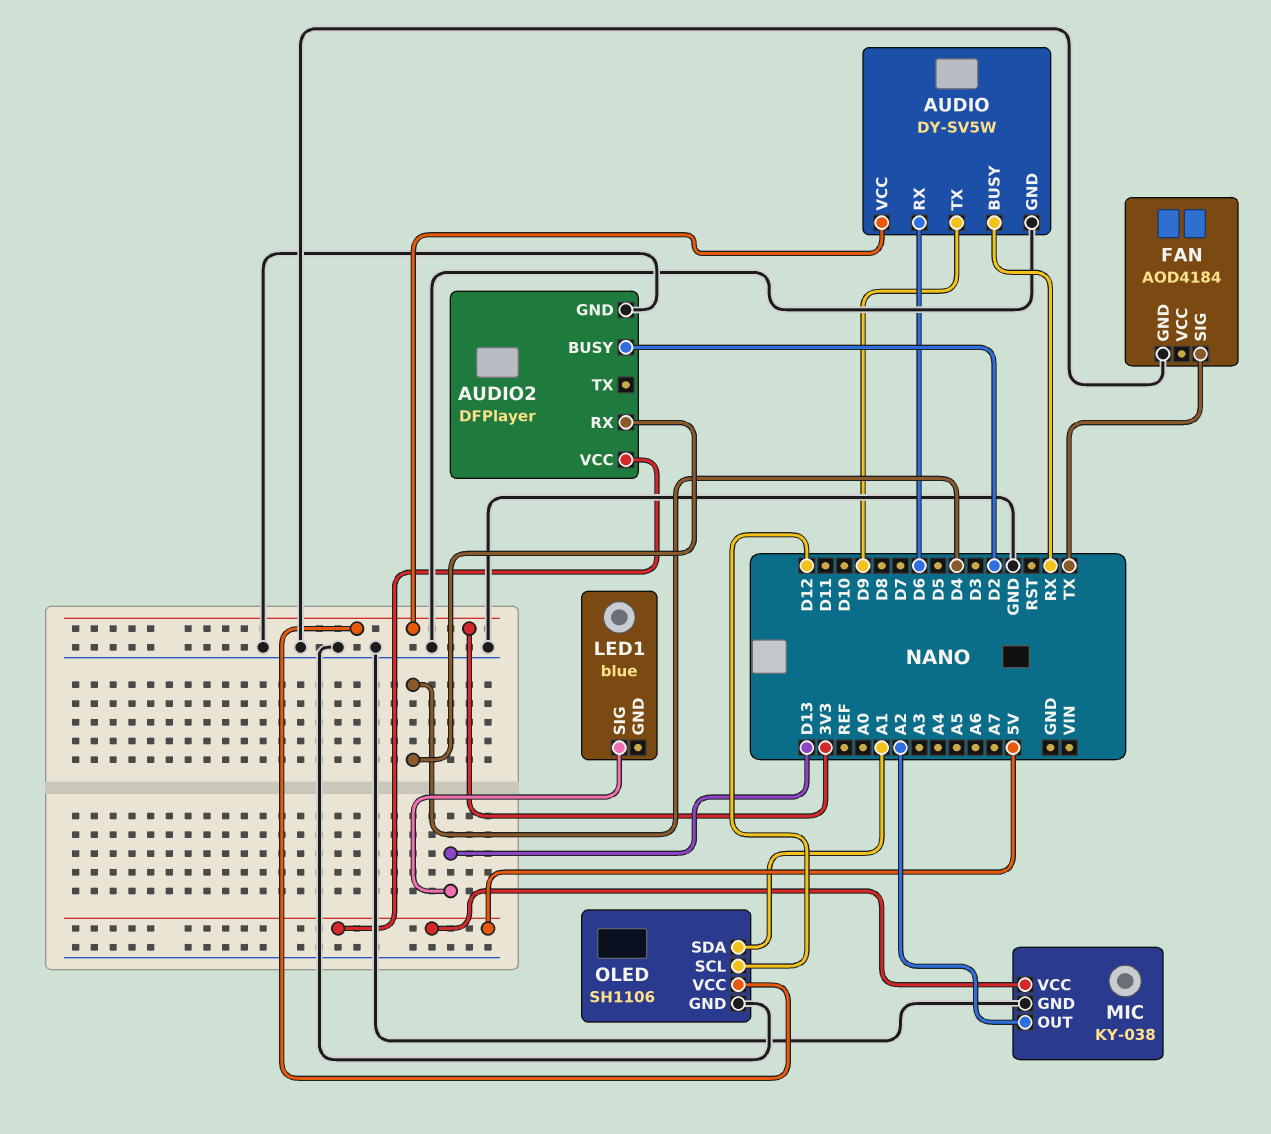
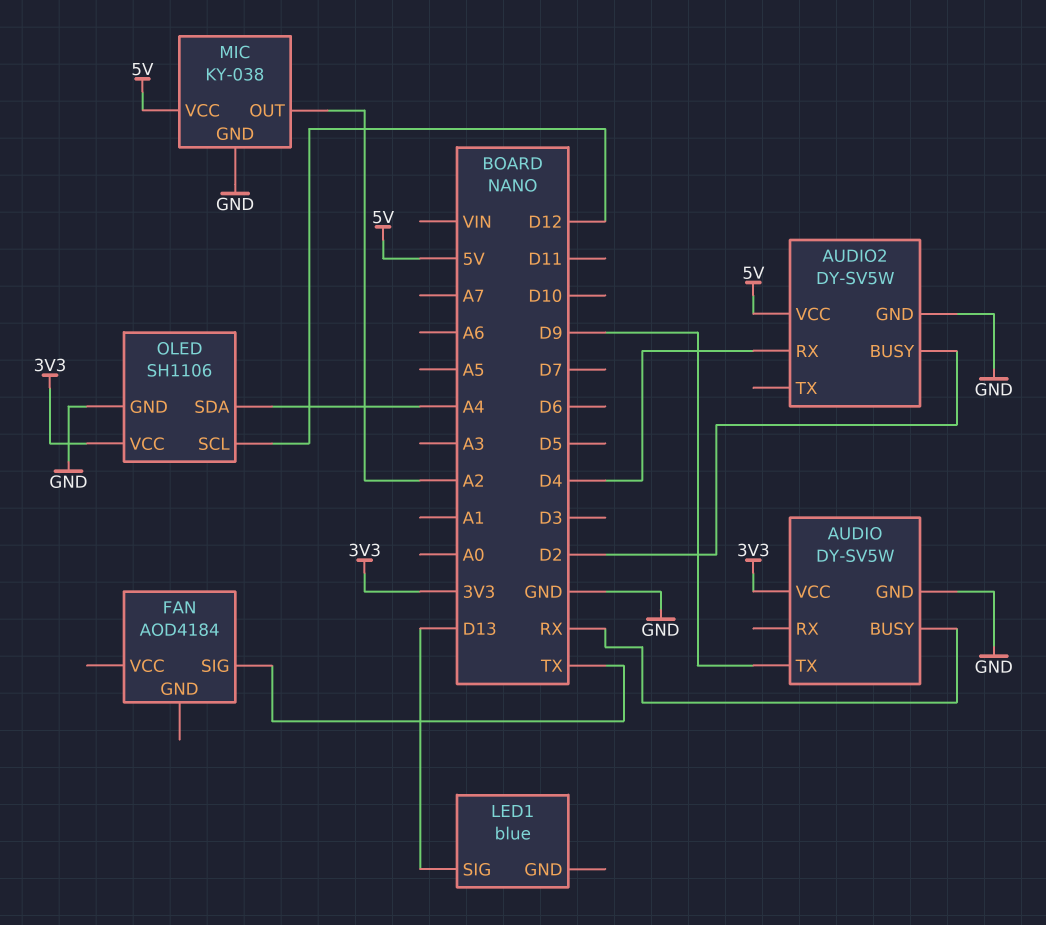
AUDIO pin RX: D6 -> none
AUDIO2: DFPlayer -> DY-SV5W
FAN pin GND: GND -> none
OLED pin SDA: A1 -> A4

